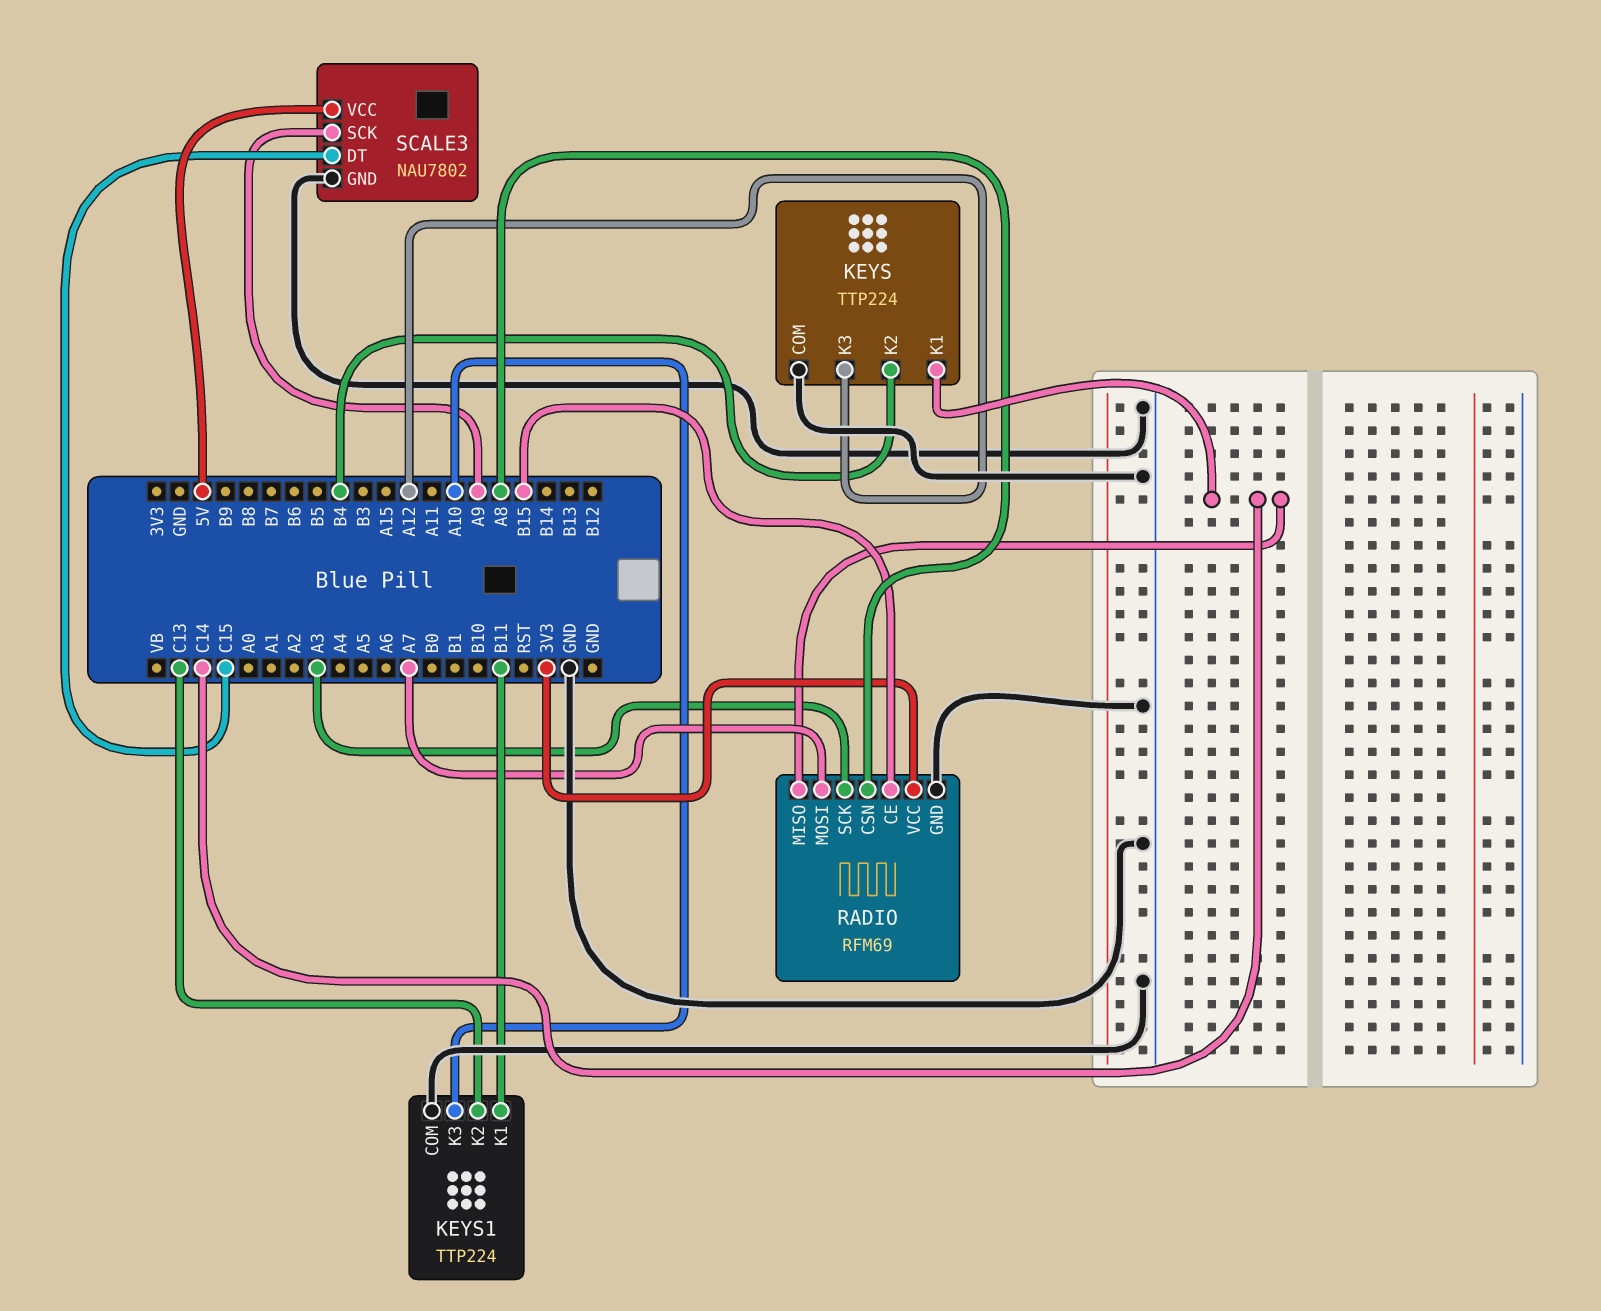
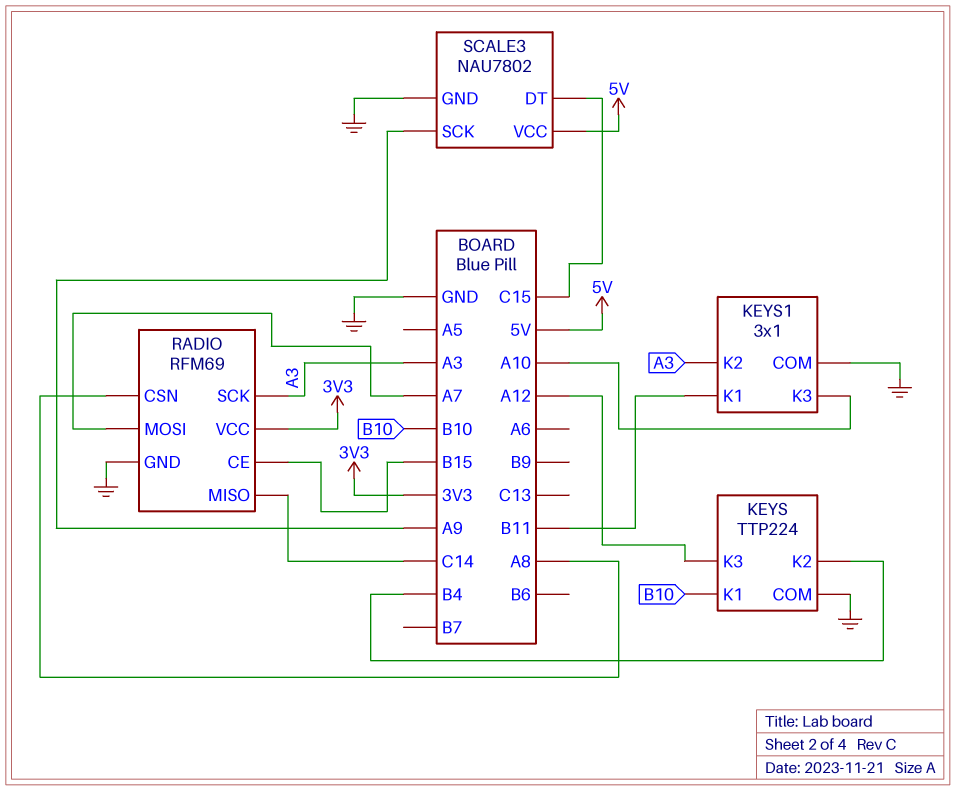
KEYS pin K1: C14 -> B10
KEYS1: TTP224 -> 3x1
KEYS1 pin K2: C13 -> A3

